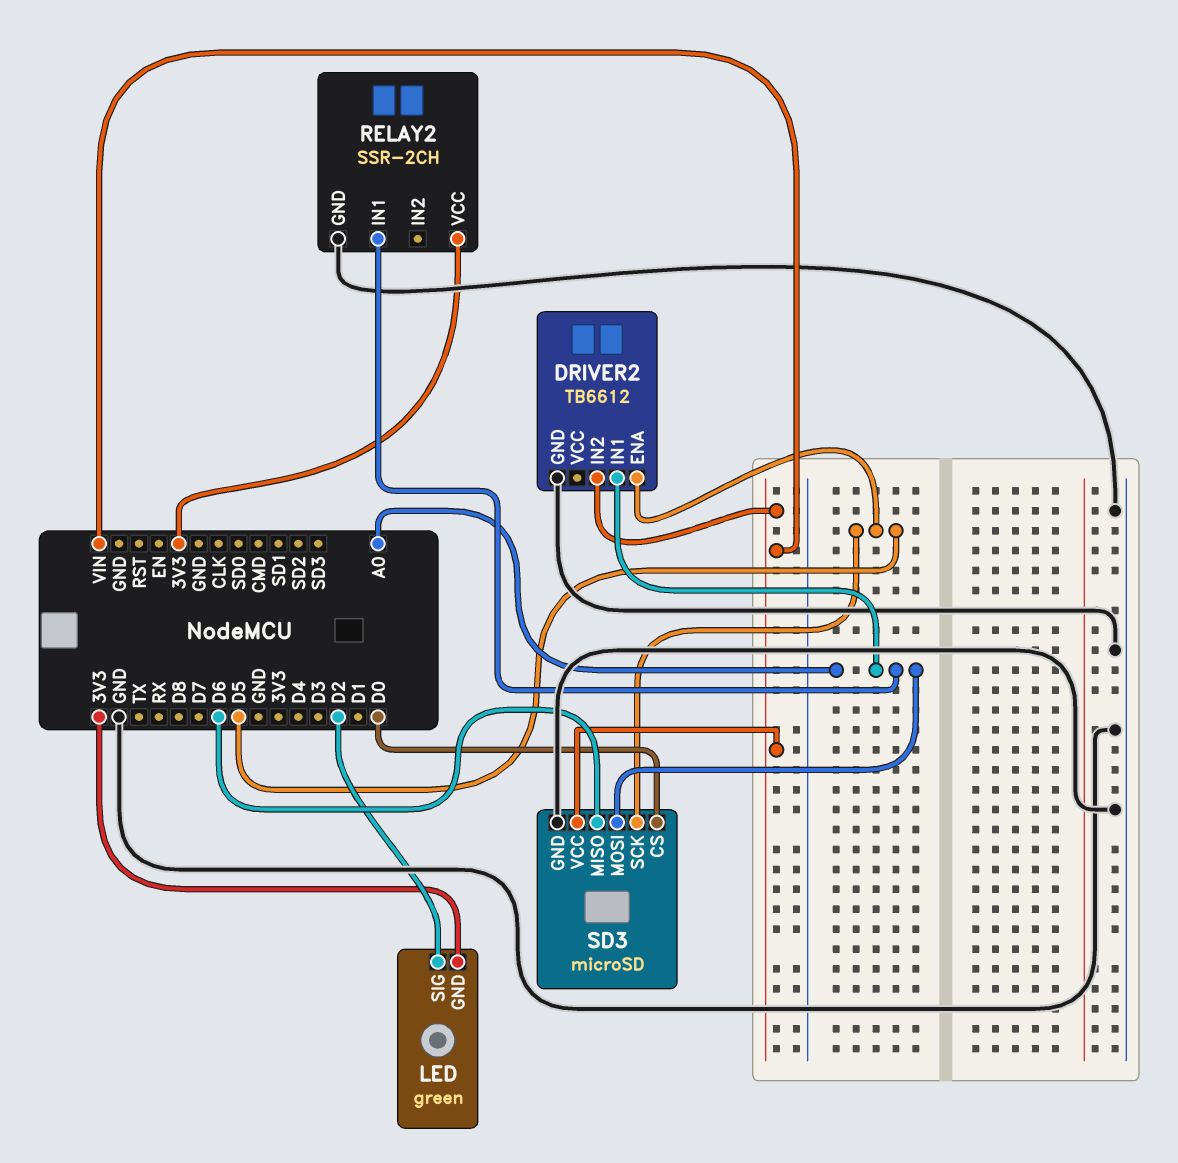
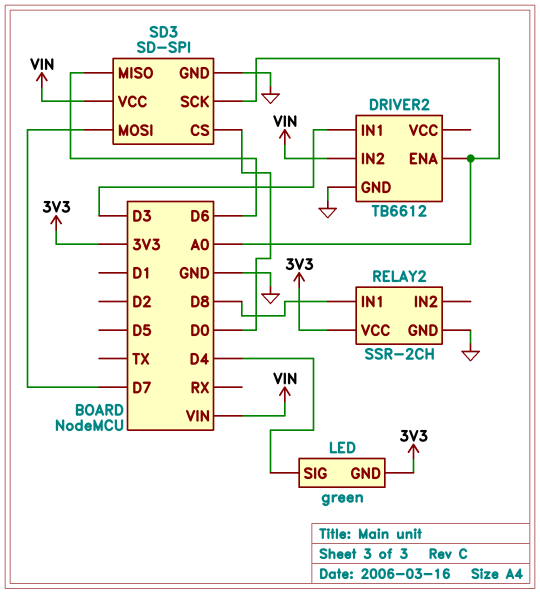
DRIVER2 pin ENA: D5 -> A0
DRIVER2 pin IN1: A0 -> D3
LED pin SIG: D2 -> D4
RELAY2 pin IN1: A0 -> D8
SD3: microSD -> SD-SPI
SD3 pin MOSI: A0 -> D7
SD3 pin SCK: D5 -> A0

